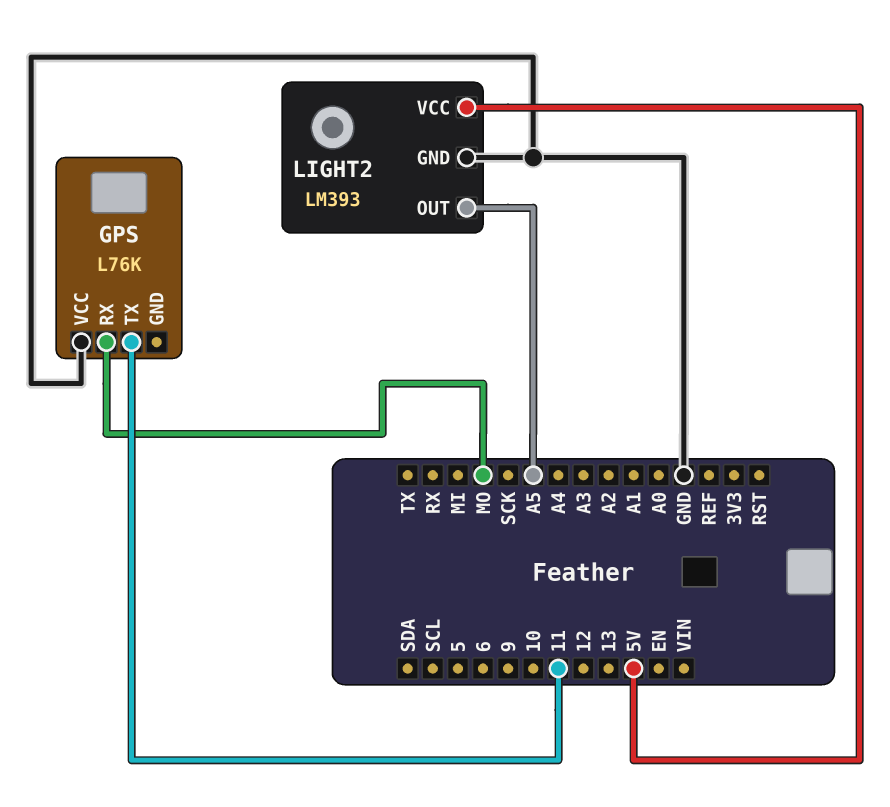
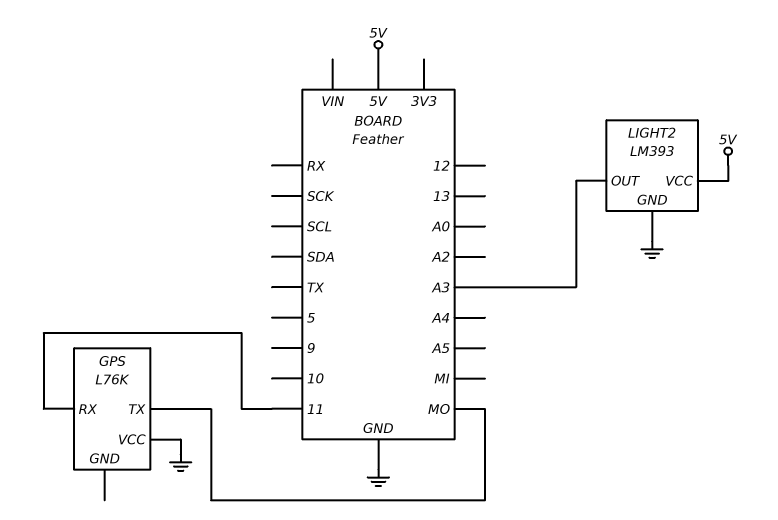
GPS pin RX: MO -> 11
GPS pin TX: 11 -> MO
LIGHT2 pin OUT: A5 -> A3

